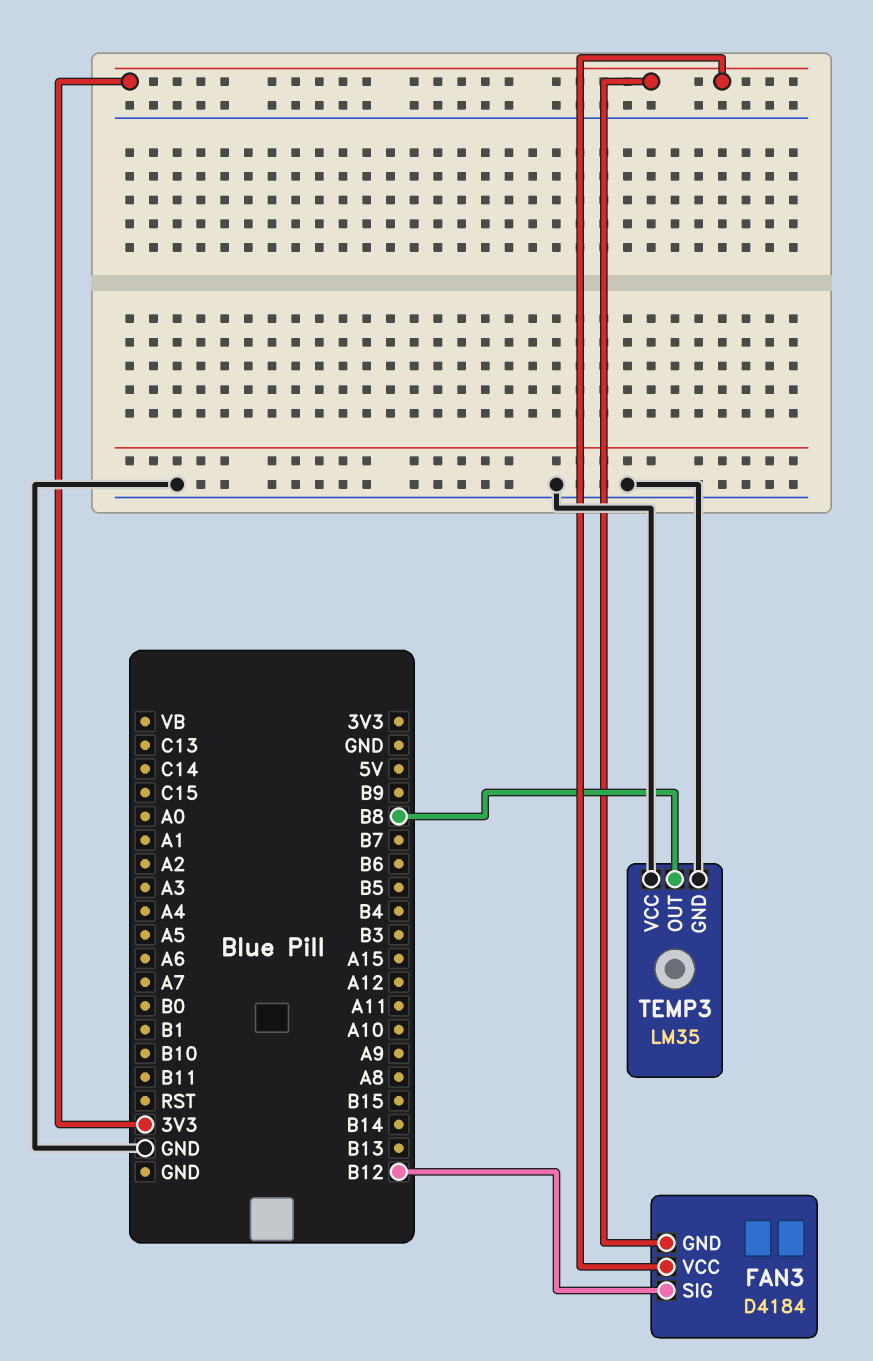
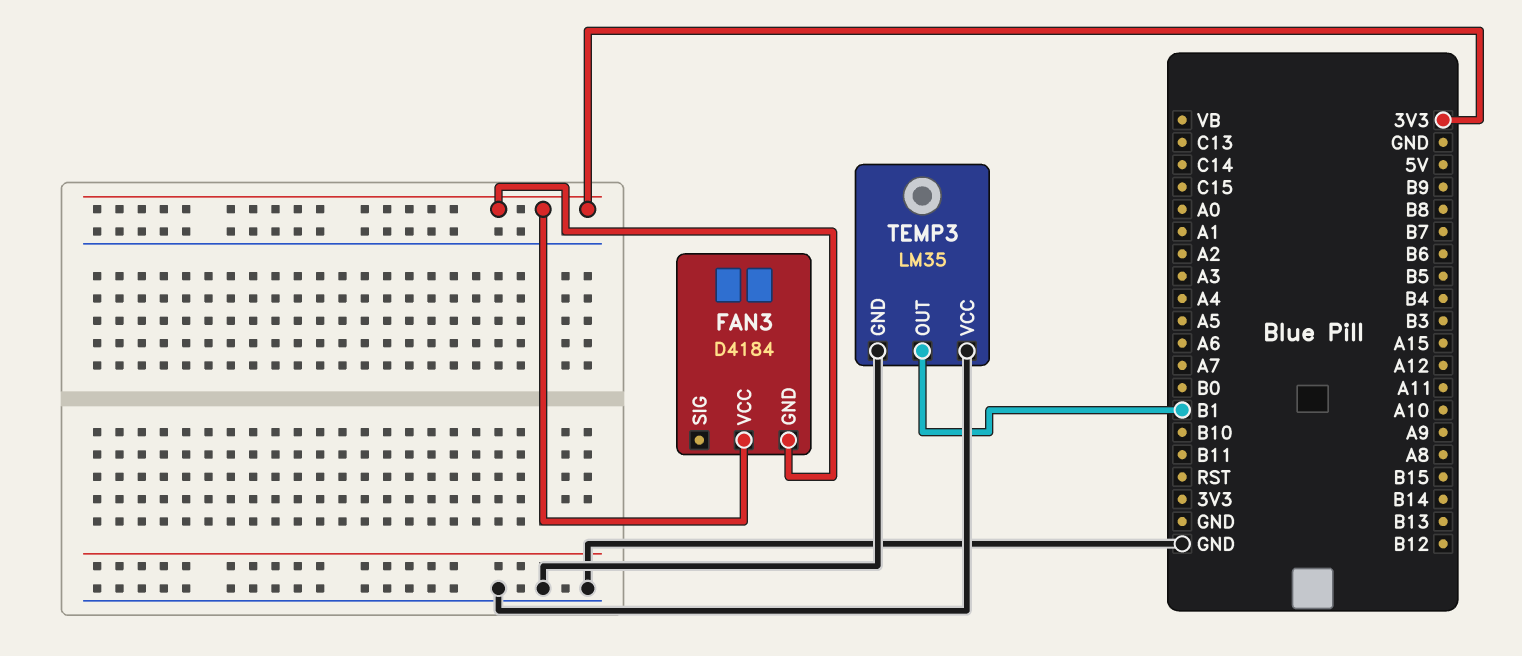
FAN3 pin SIG: B12 -> none
TEMP3 pin OUT: B8 -> B1

